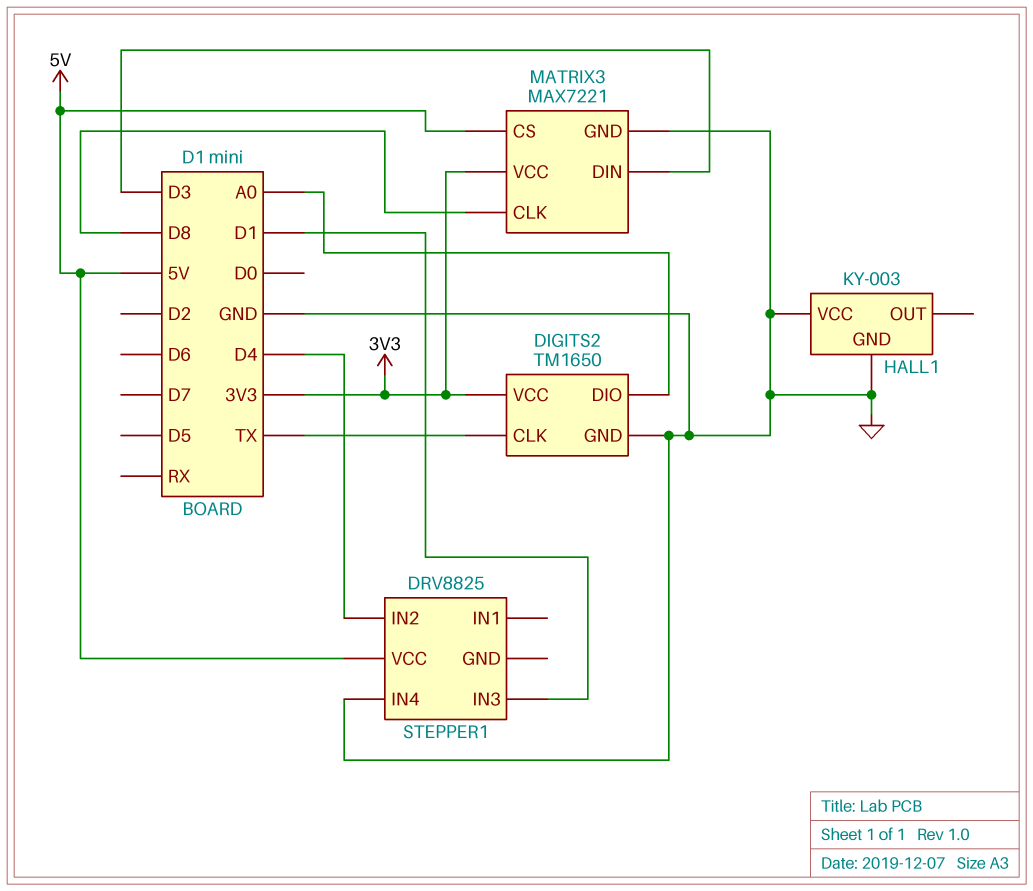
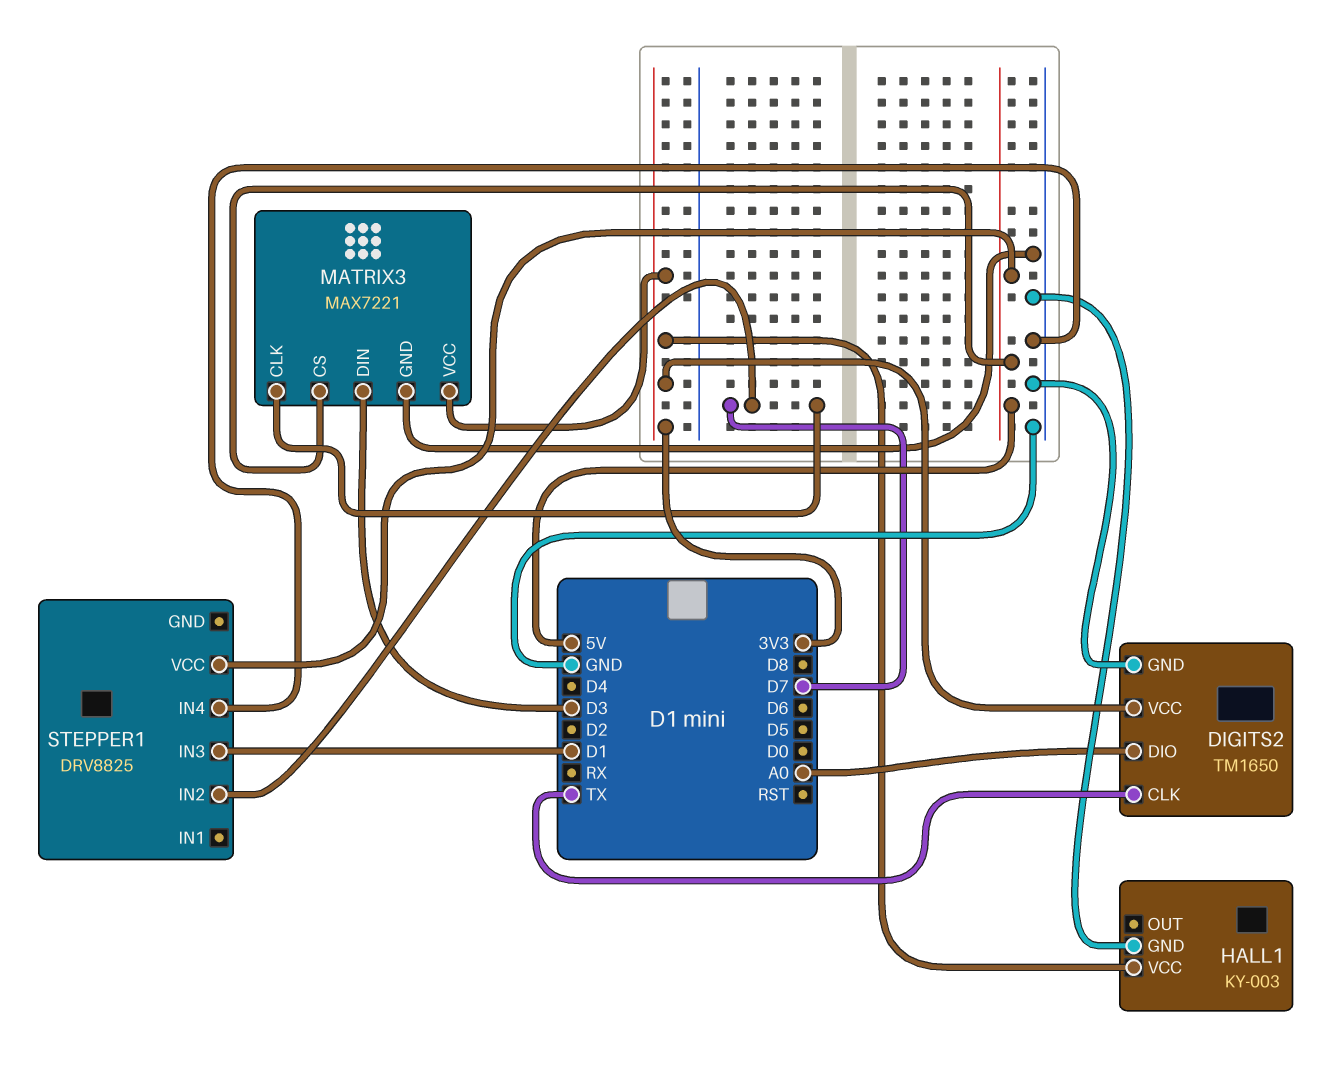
HALL1 pin VCC: GND -> 3V3
MATRIX3 pin CLK: D8 -> D7
STEPPER1 pin IN2: D4 -> D7

